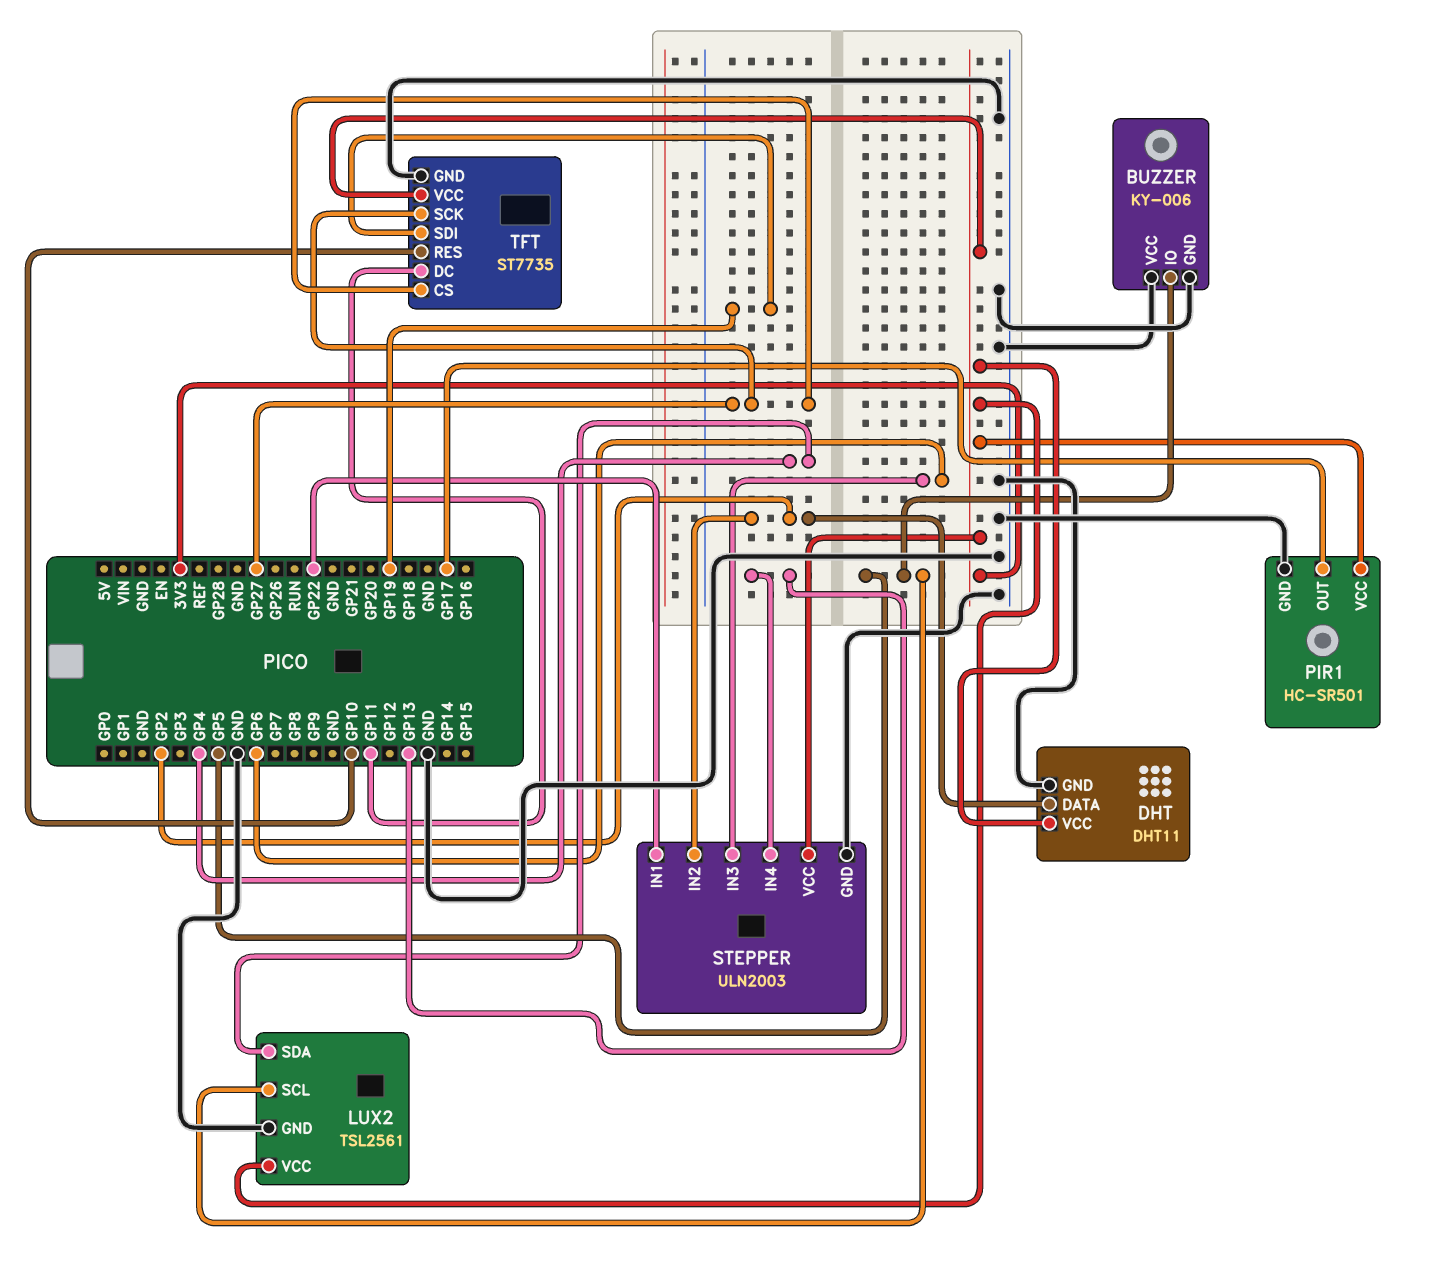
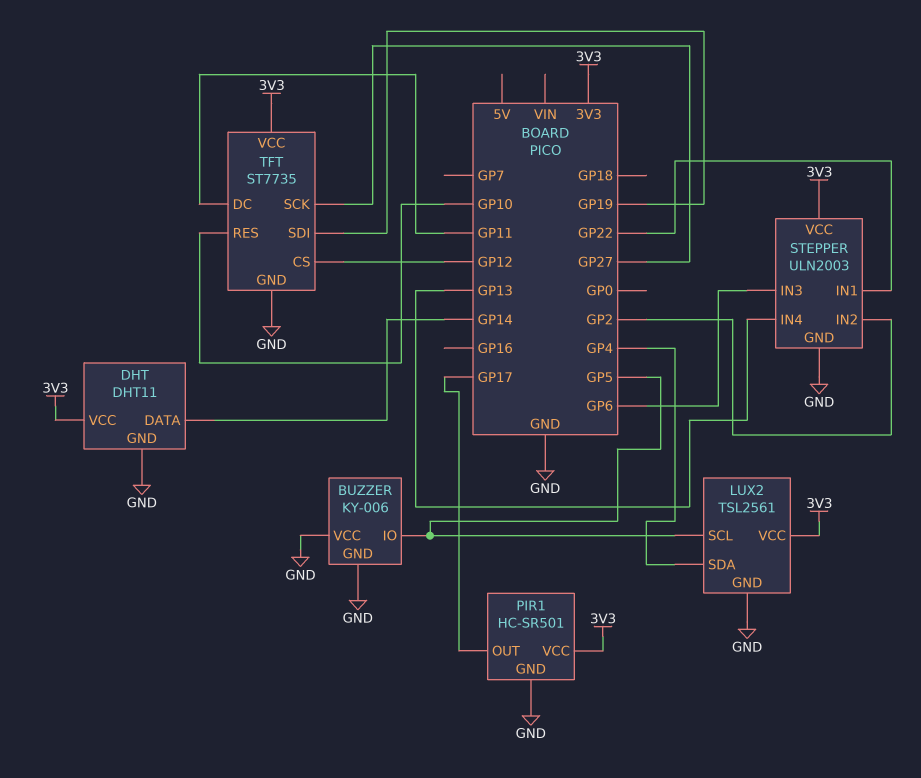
DHT pin DATA: GP2 -> GP14
TFT pin CS: GP27 -> GP12

